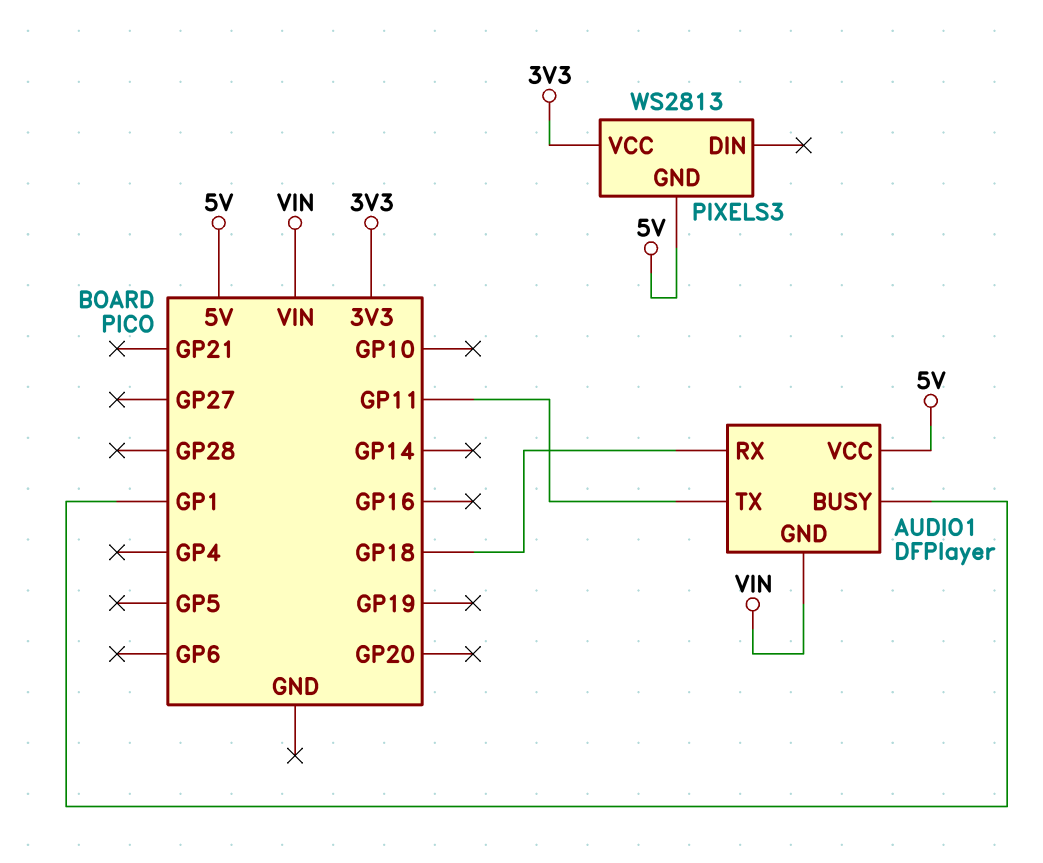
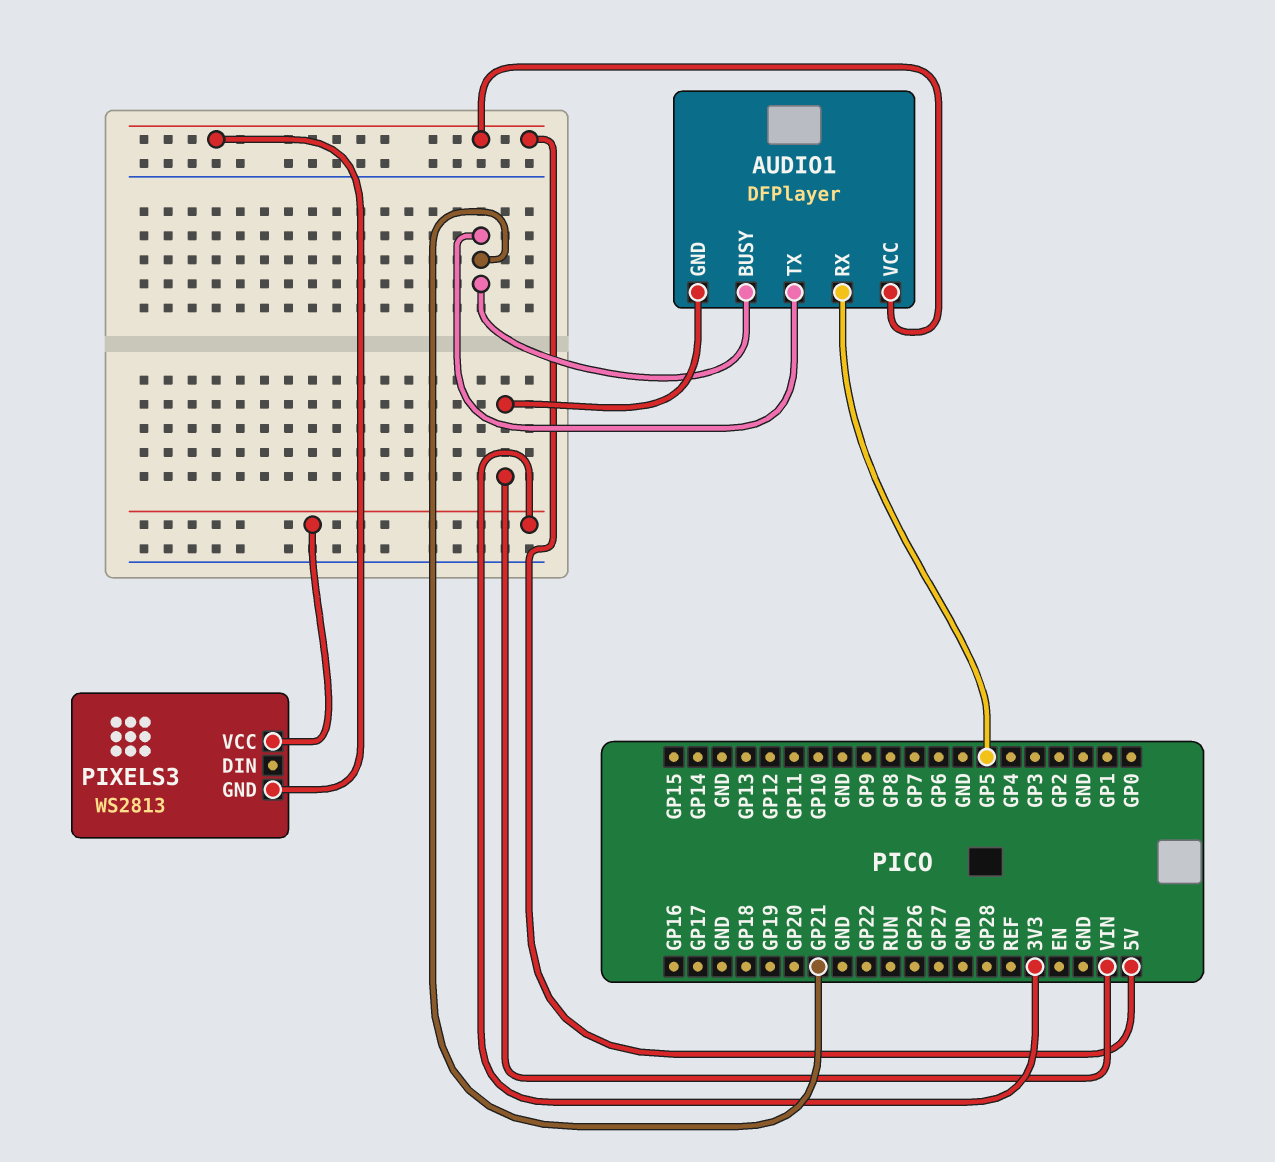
AUDIO1 pin BUSY: GP1 -> GP21
AUDIO1 pin RX: GP18 -> GP5
AUDIO1 pin TX: GP11 -> GP21

